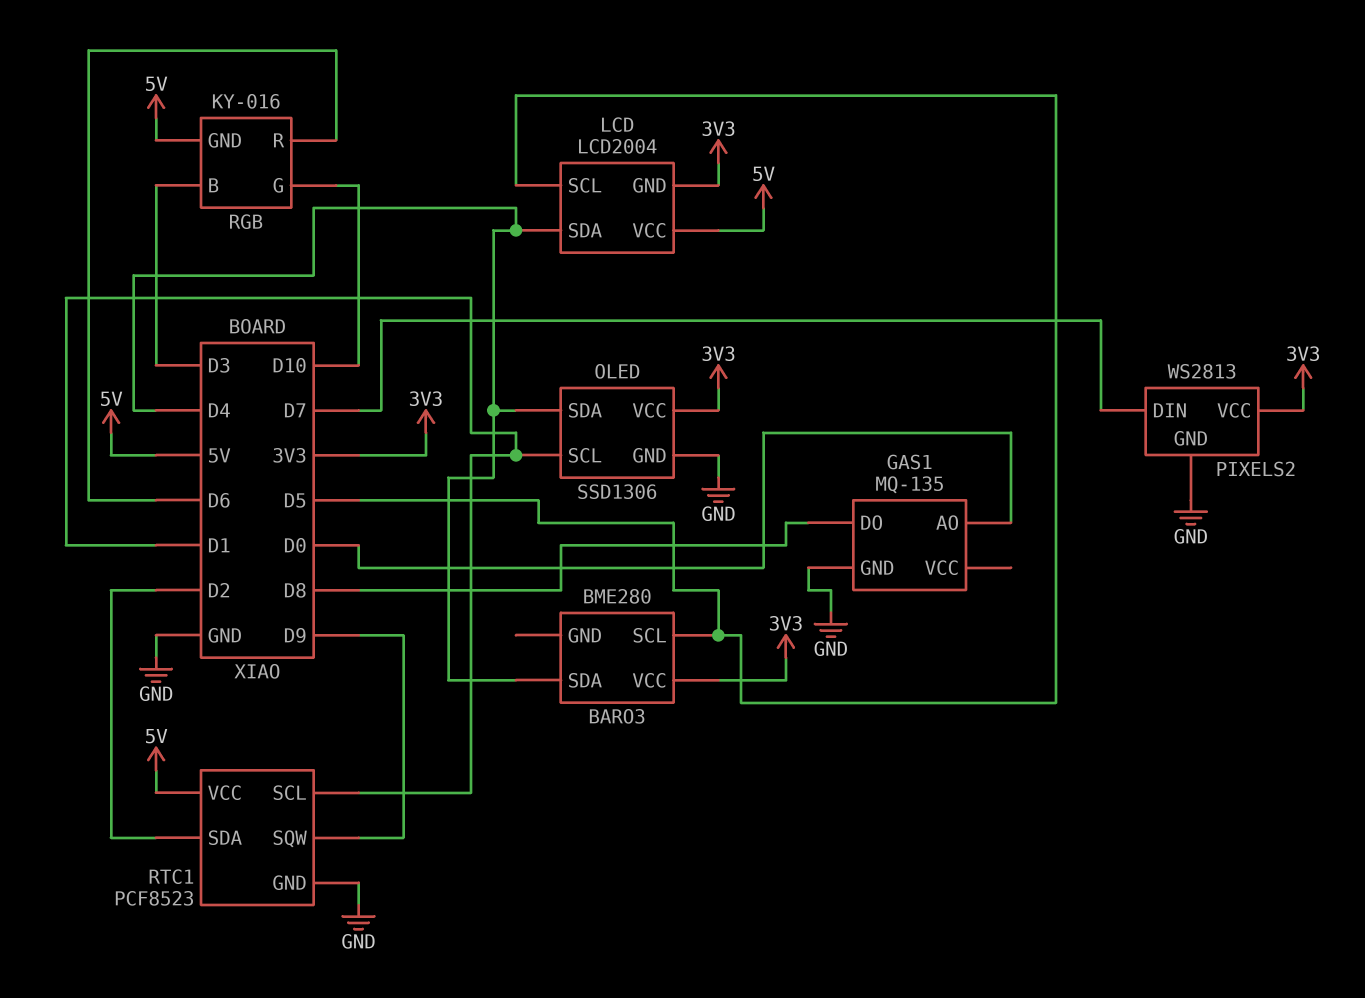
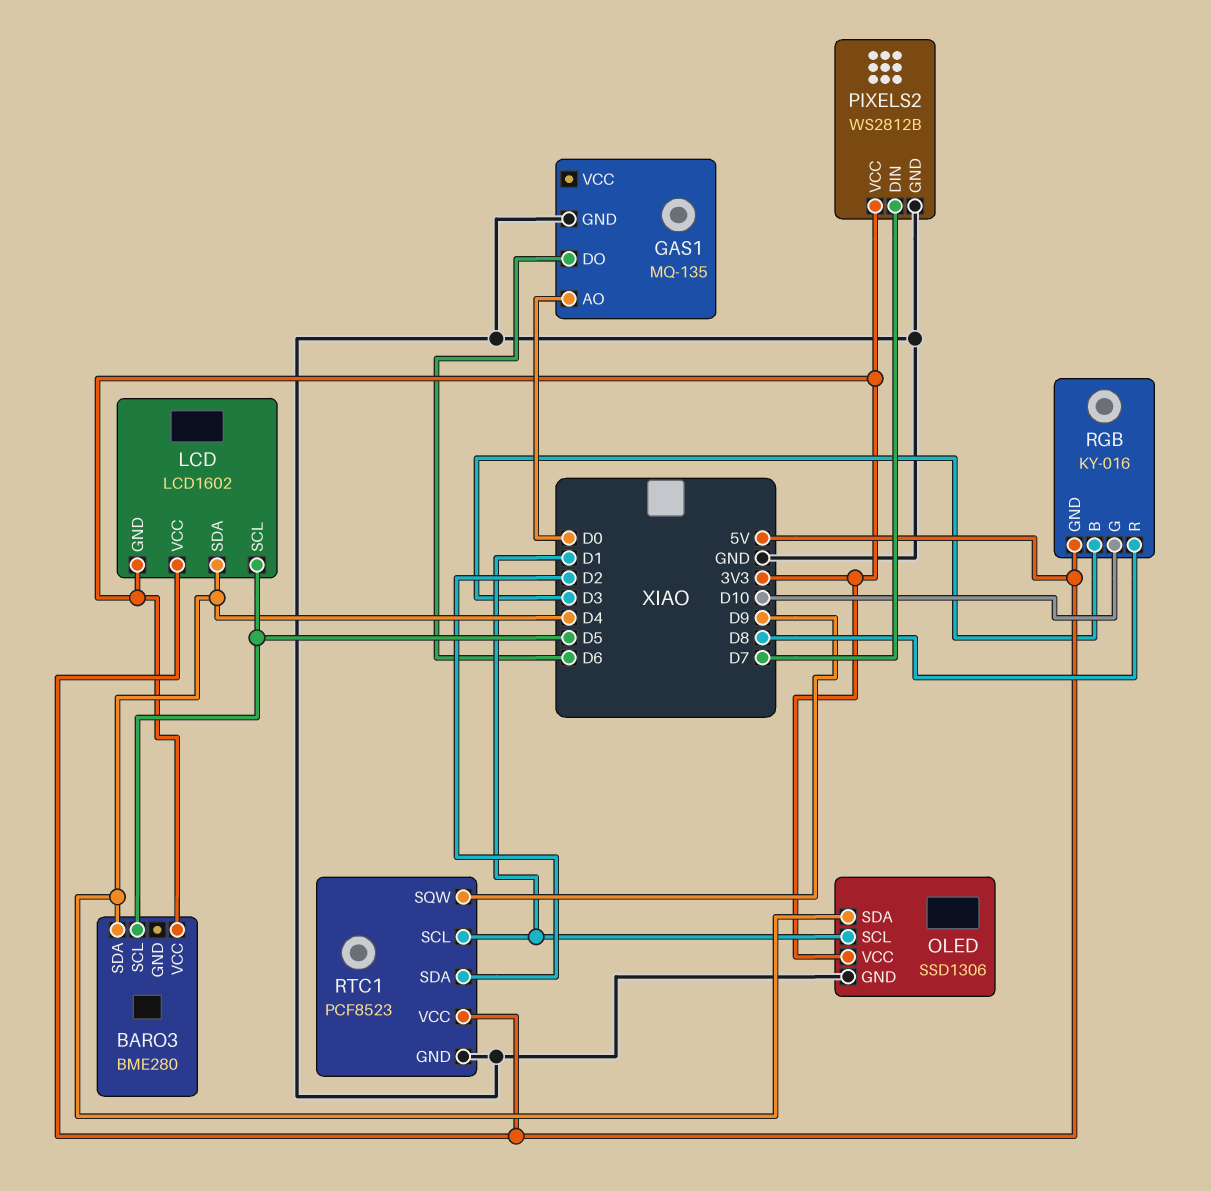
GAS1 pin DO: D8 -> D6
LCD: LCD2004 -> LCD1602
PIXELS2: WS2813 -> WS2812B
RGB pin R: D6 -> D8

